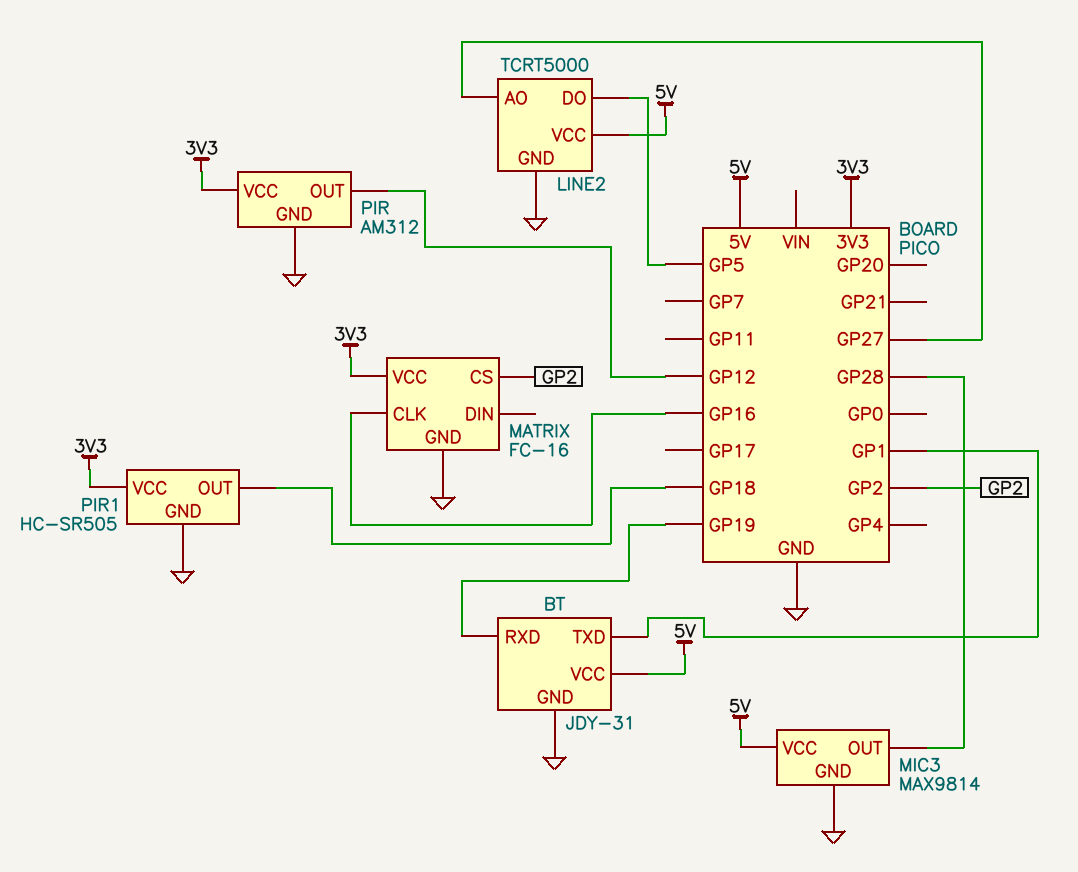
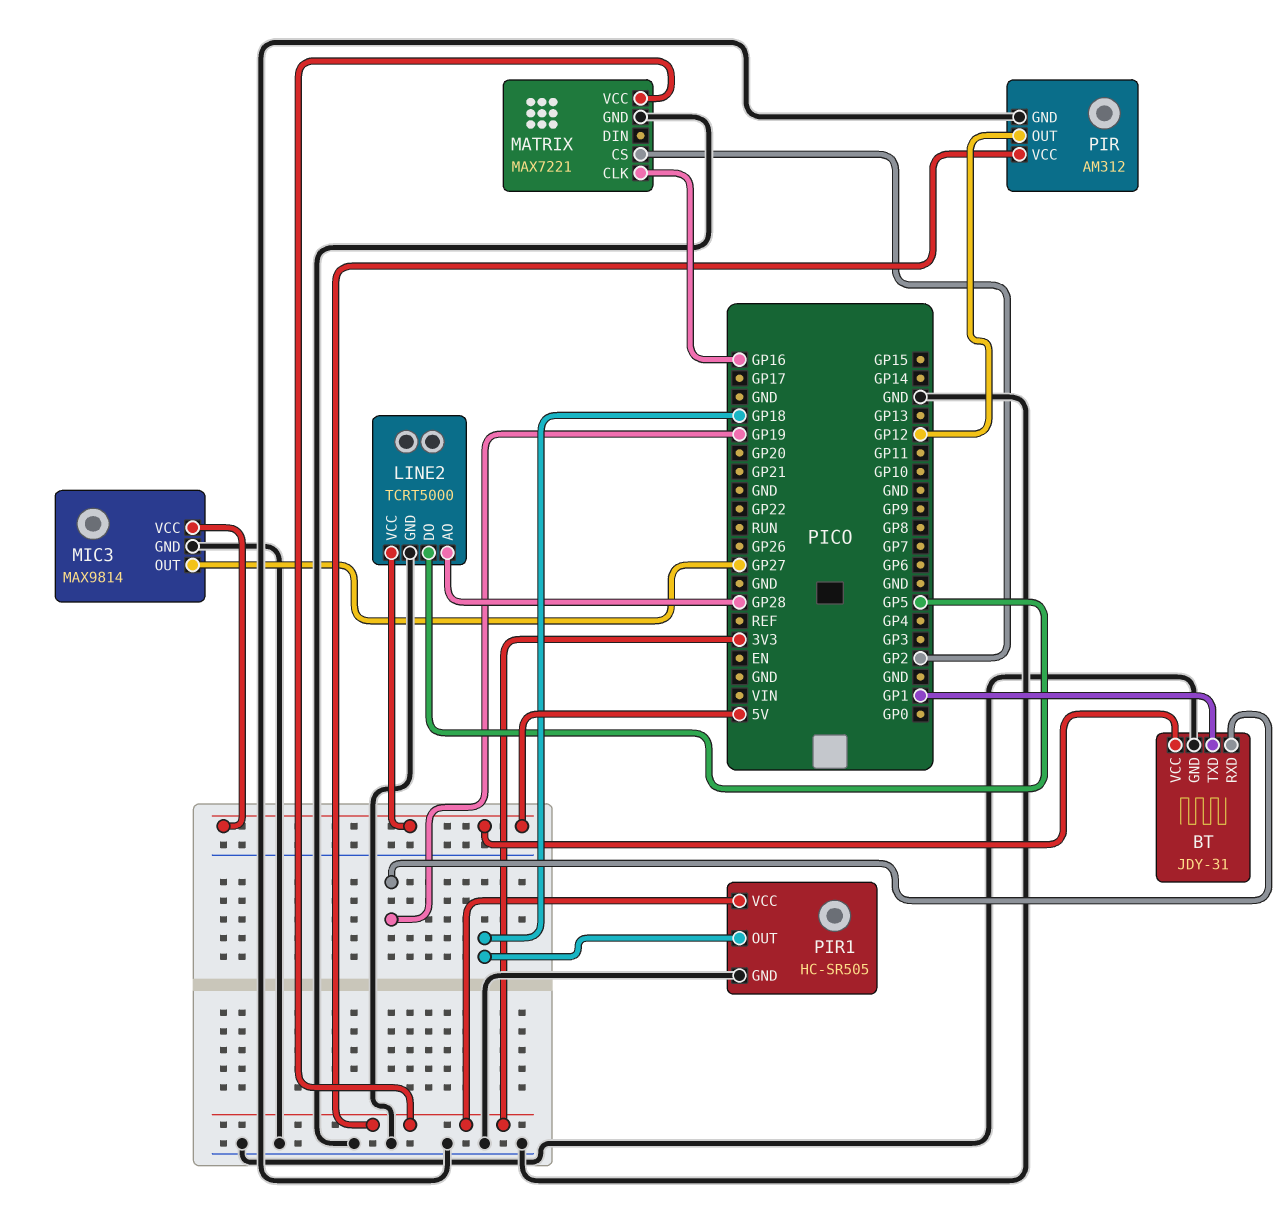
LINE2 pin AO: GP27 -> GP28
MATRIX: FC-16 -> MAX7221
MIC3 pin OUT: GP28 -> GP27

